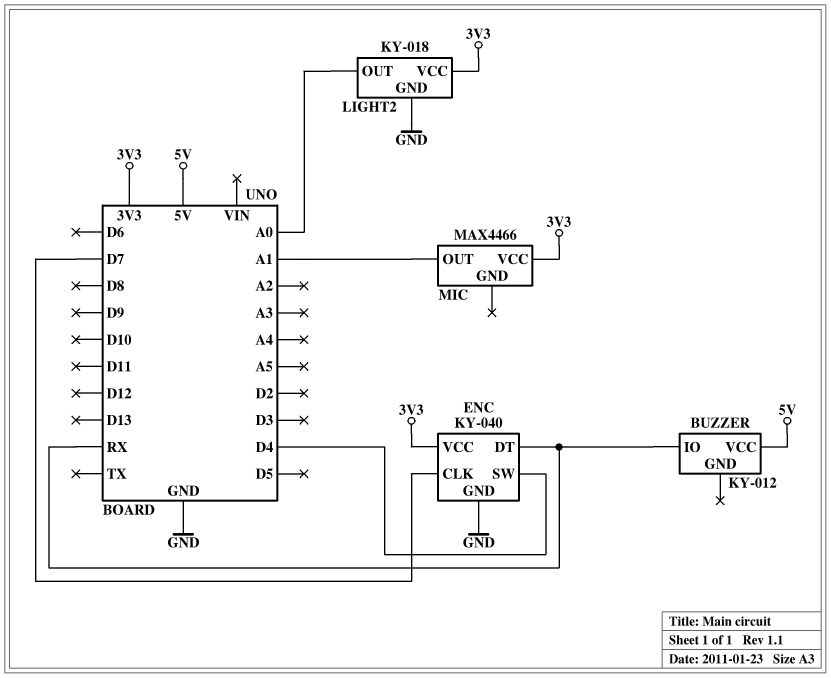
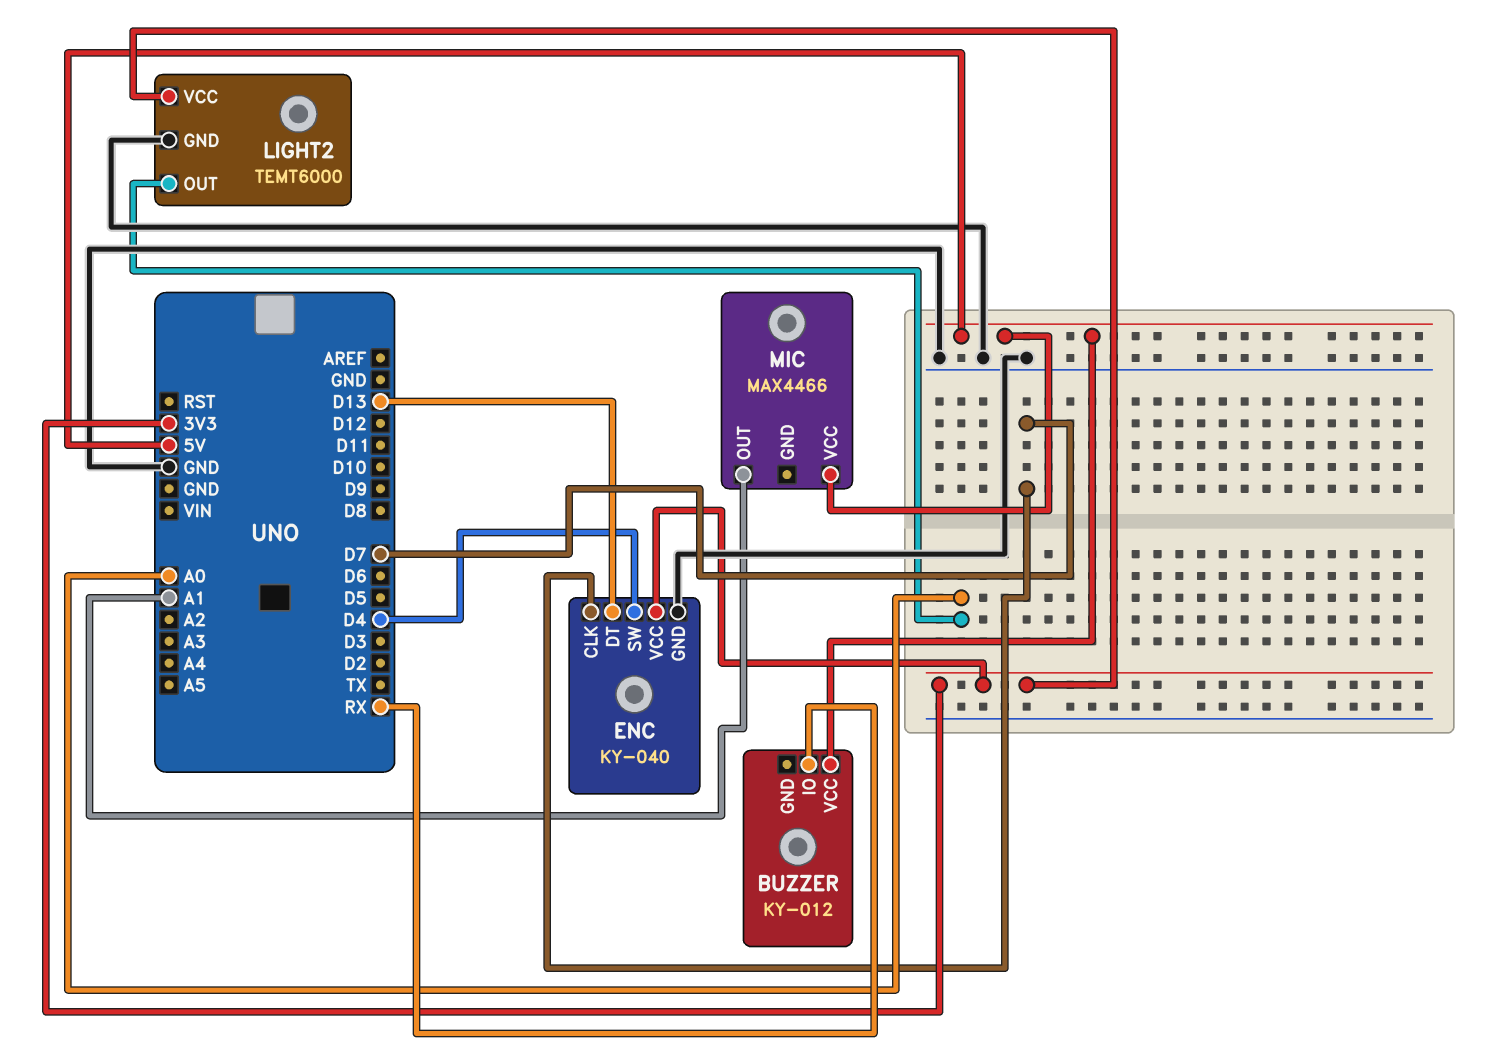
ENC pin DT: RX -> D13
LIGHT2: KY-018 -> TEMT6000
MIC pin VCC: 3V3 -> 5V

